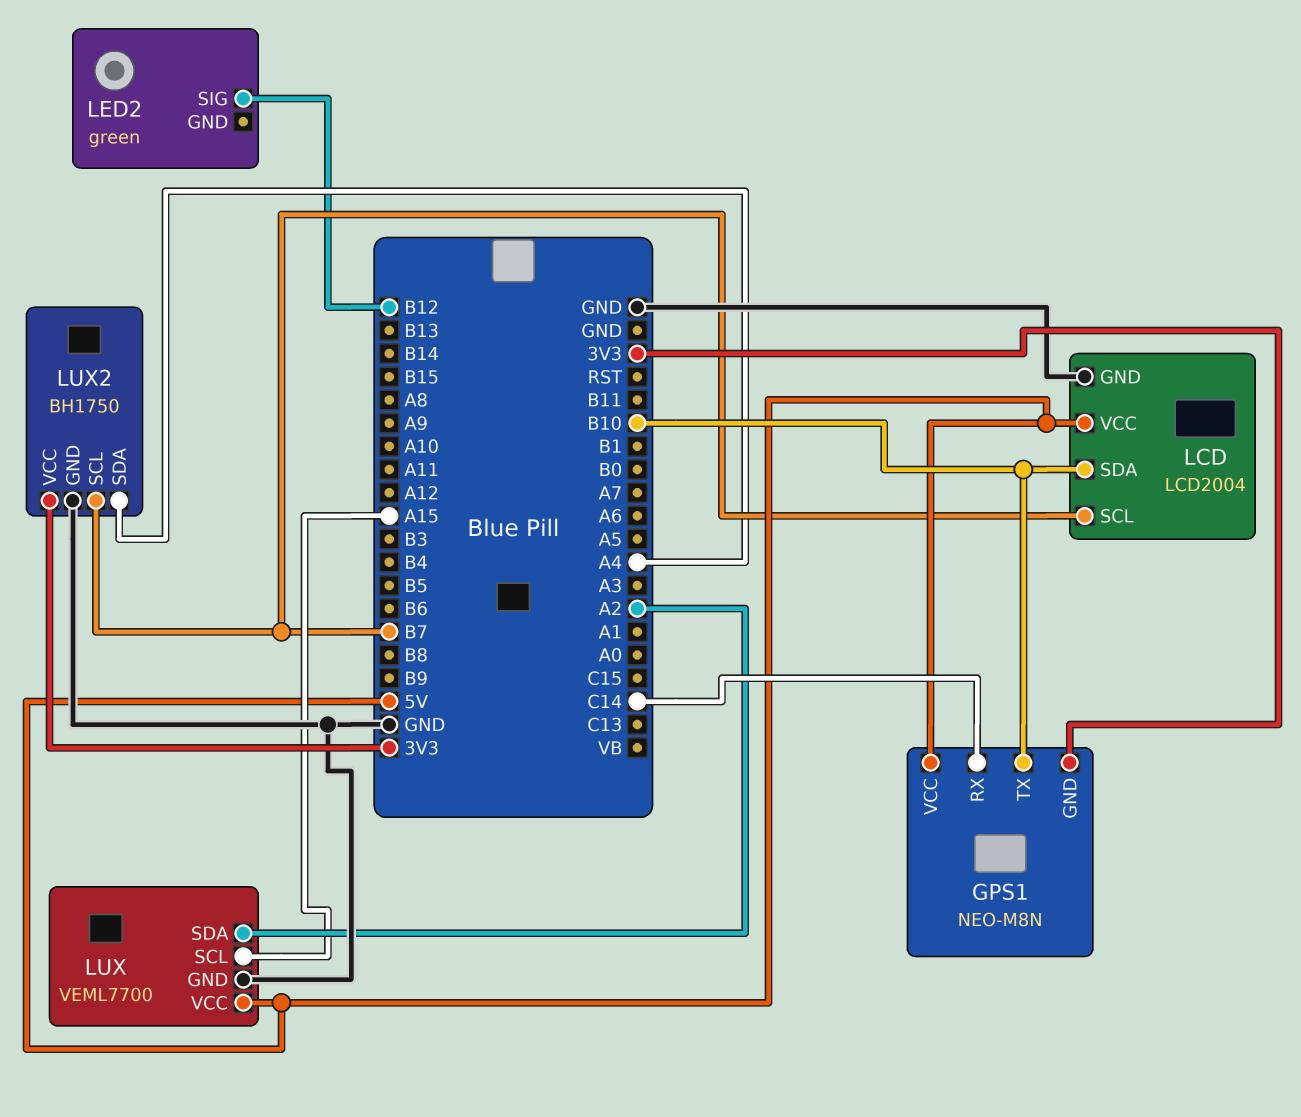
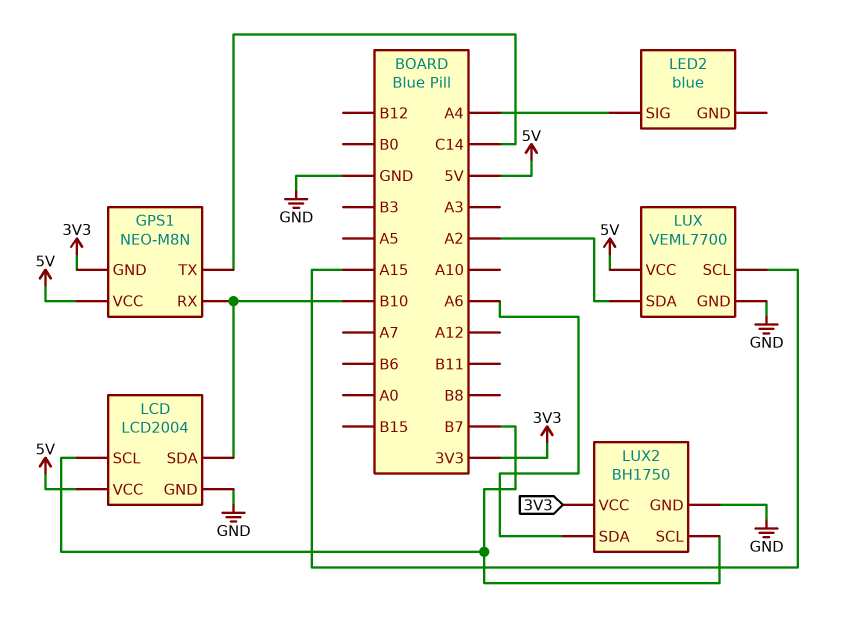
GPS1 pin RX: C14 -> B10
GPS1 pin TX: B10 -> C14
LED2: green -> blue
LED2 pin SIG: B12 -> A4
LUX2 pin SDA: A4 -> A6

